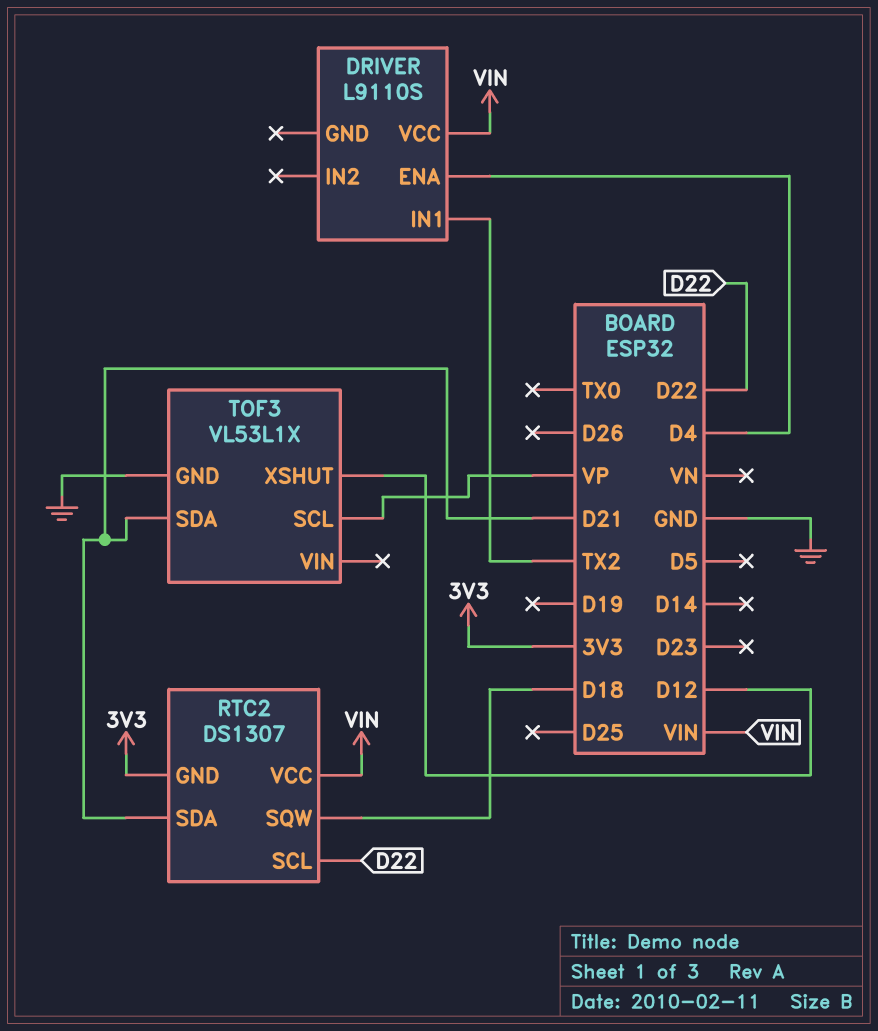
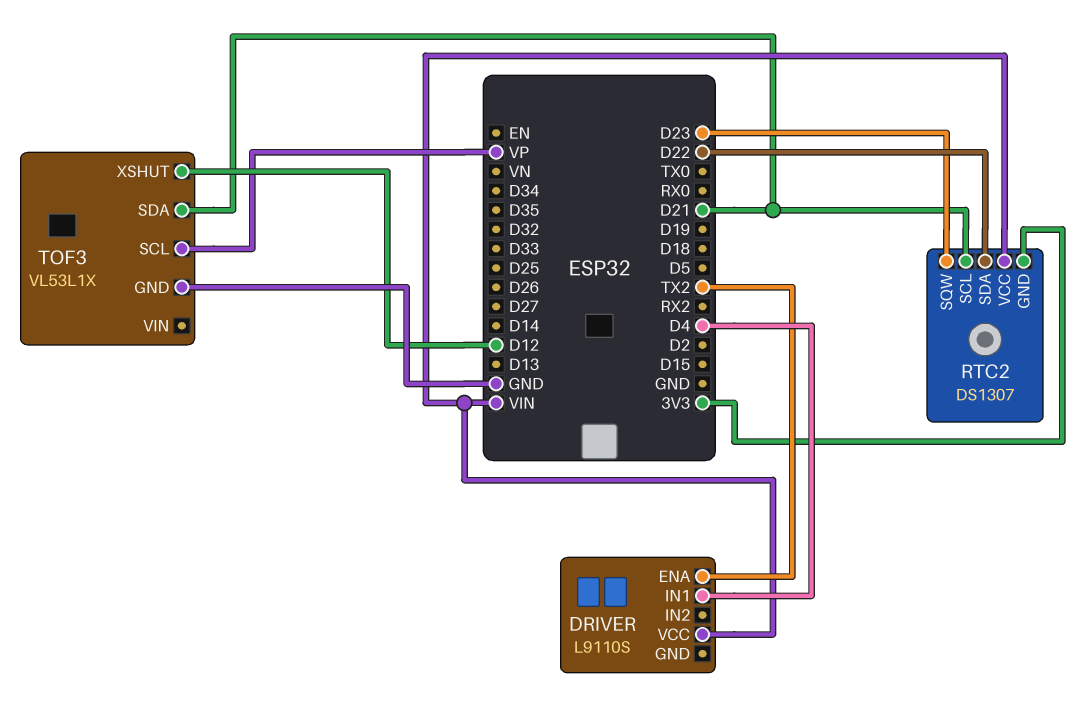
DRIVER pin ENA: D4 -> TX2
DRIVER pin IN1: TX2 -> D4
RTC2 pin SCL: D22 -> D21
RTC2 pin SDA: D21 -> D22
RTC2 pin SQW: D18 -> D23

